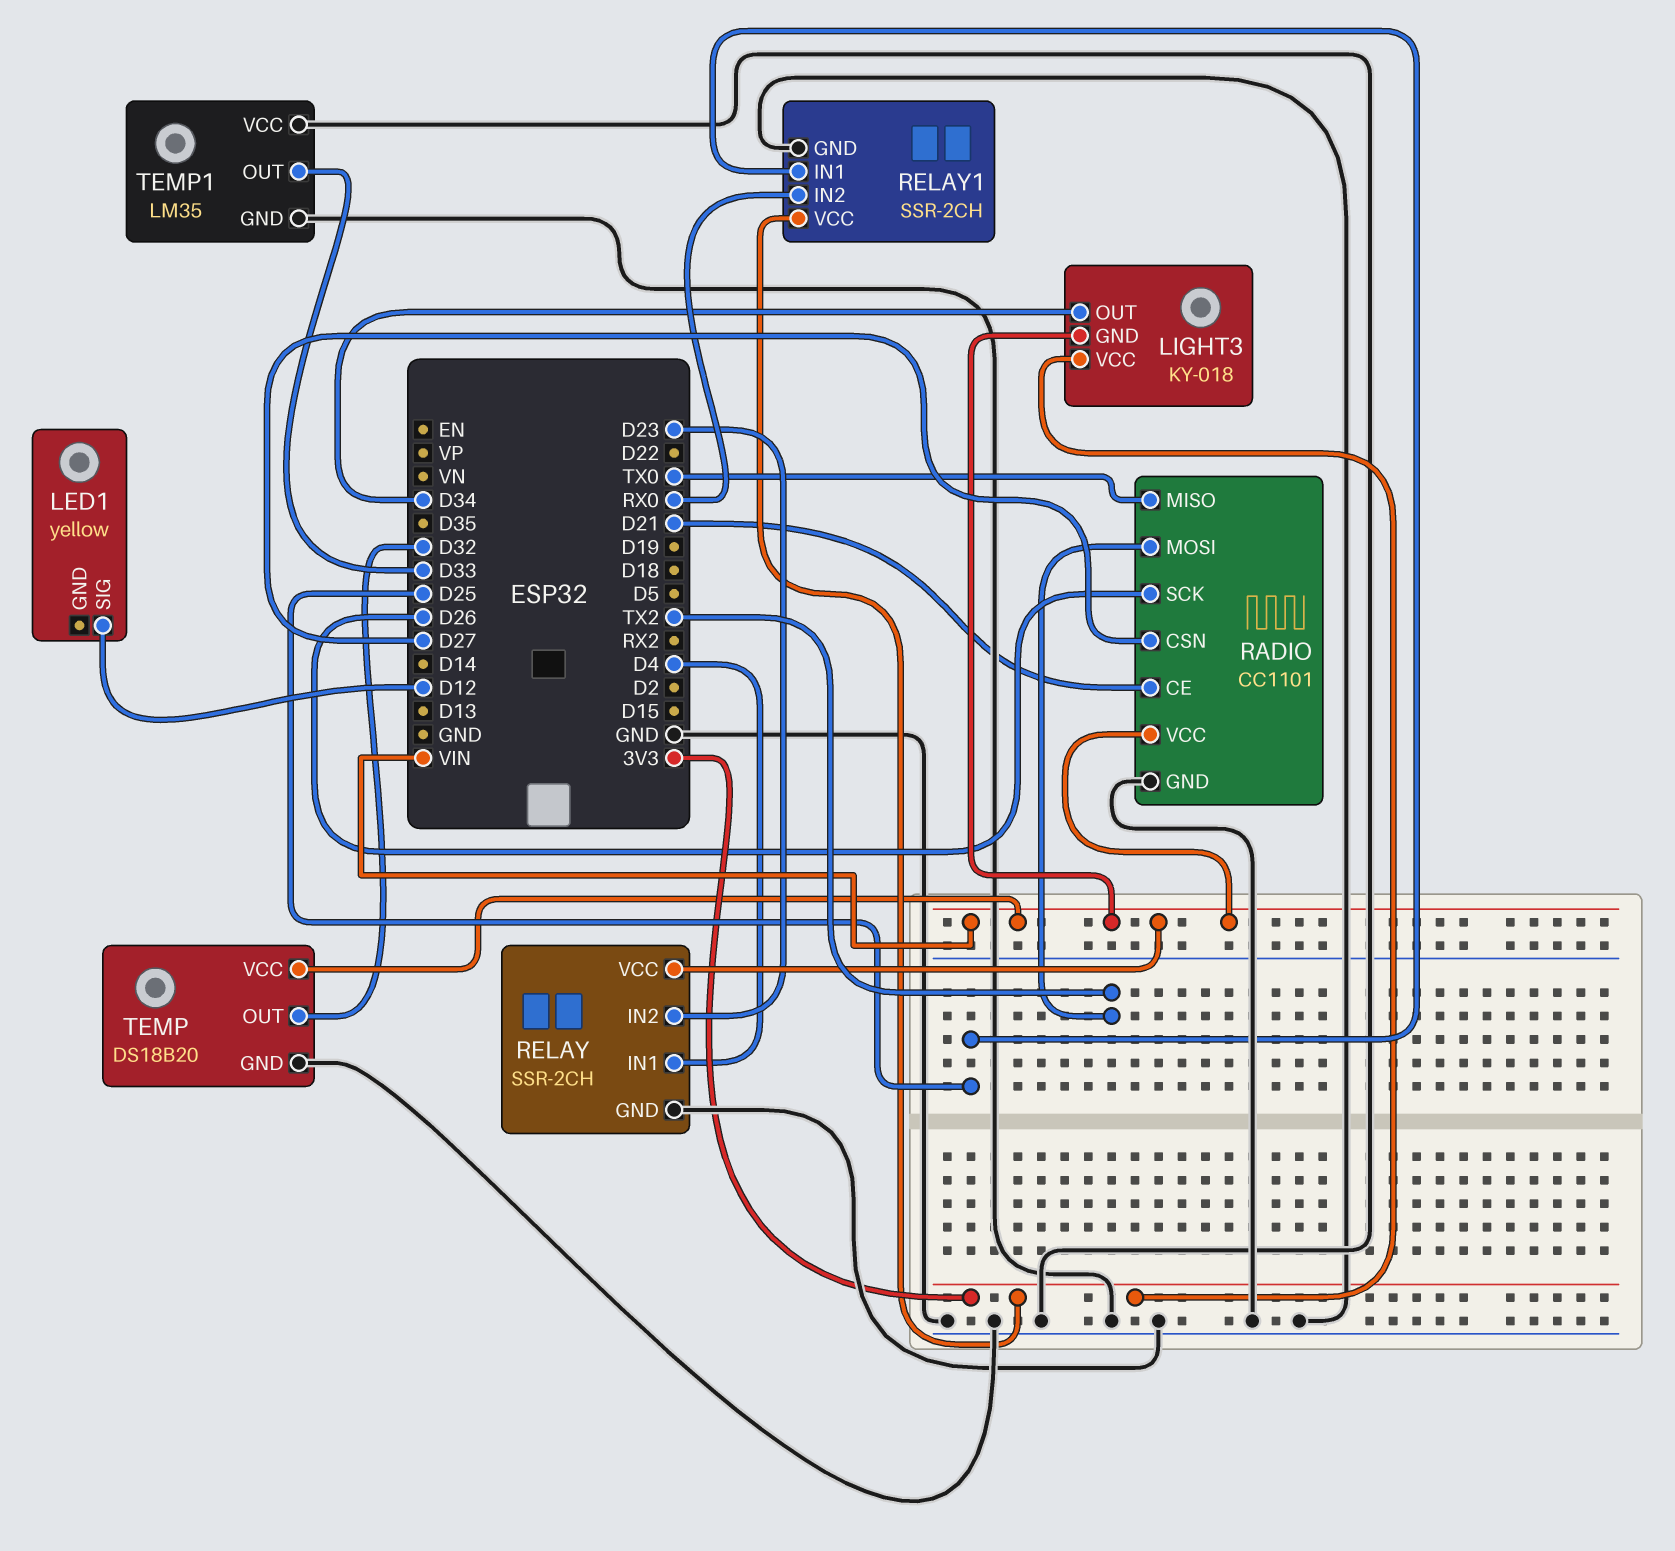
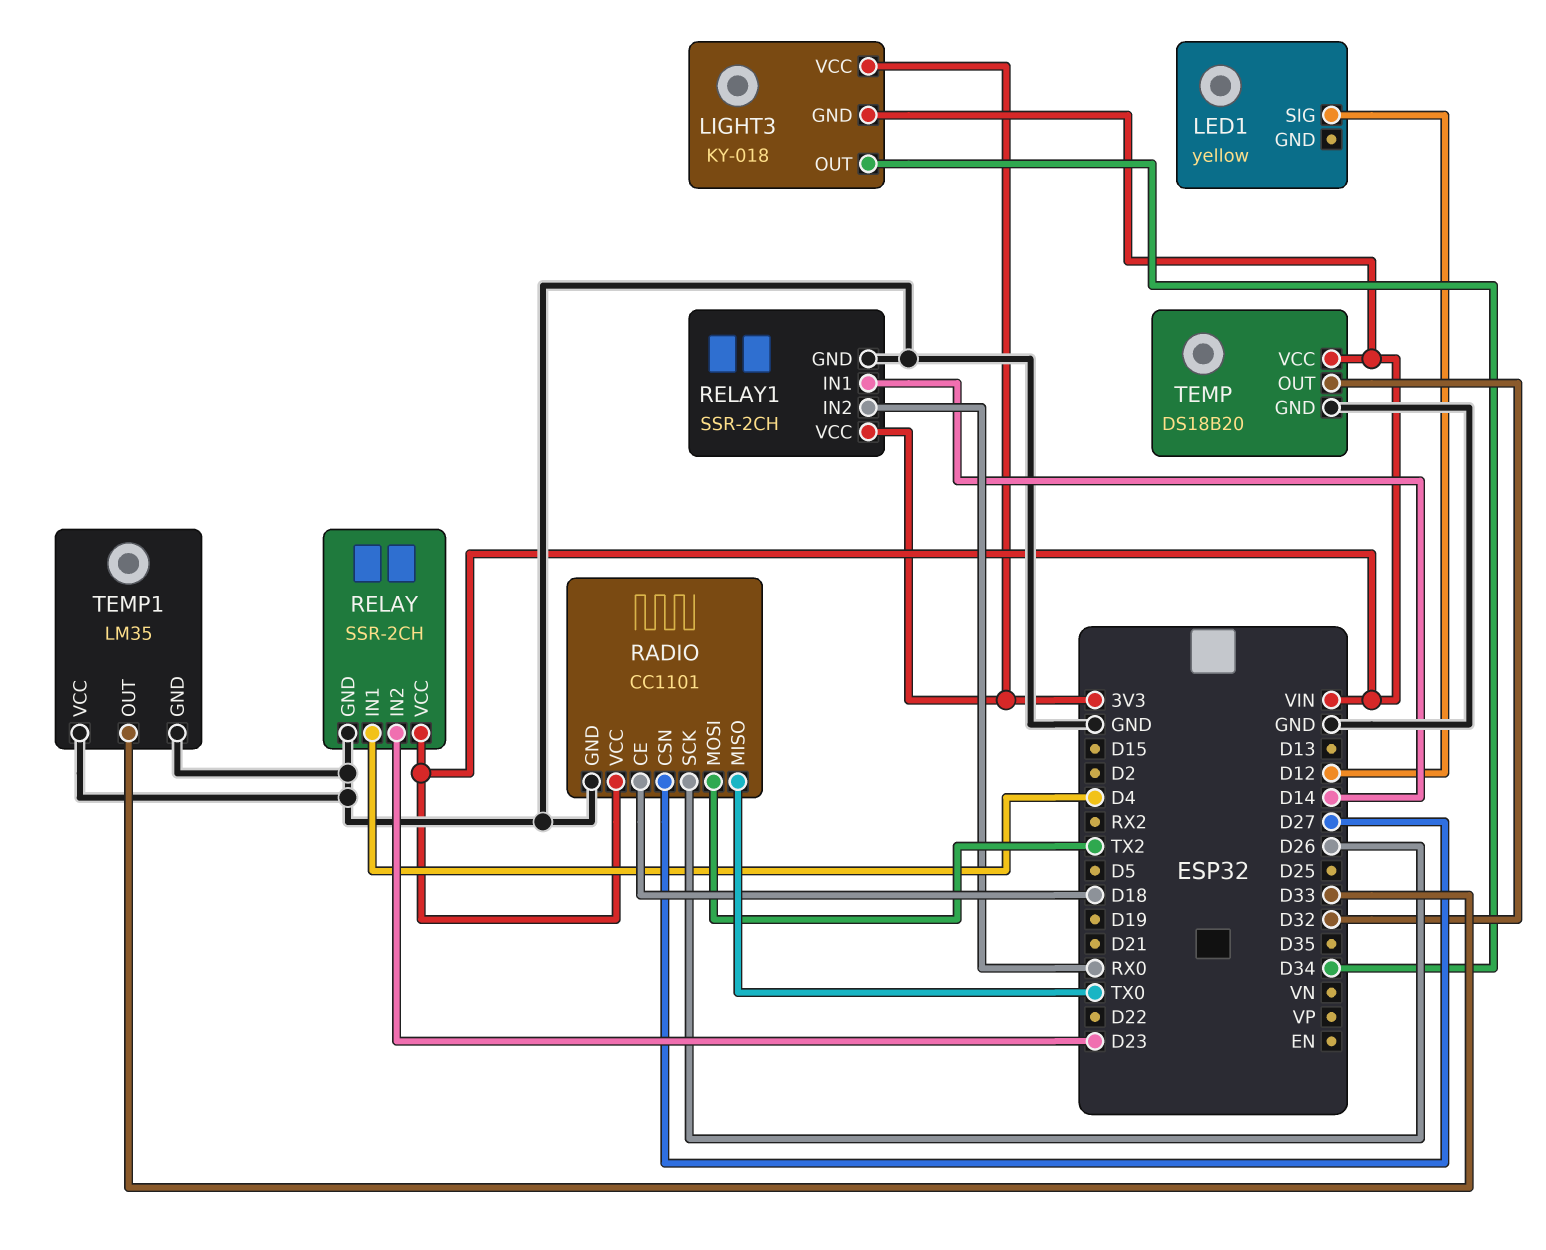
RADIO pin CE: D21 -> D18
RELAY1 pin IN1: D25 -> D14

